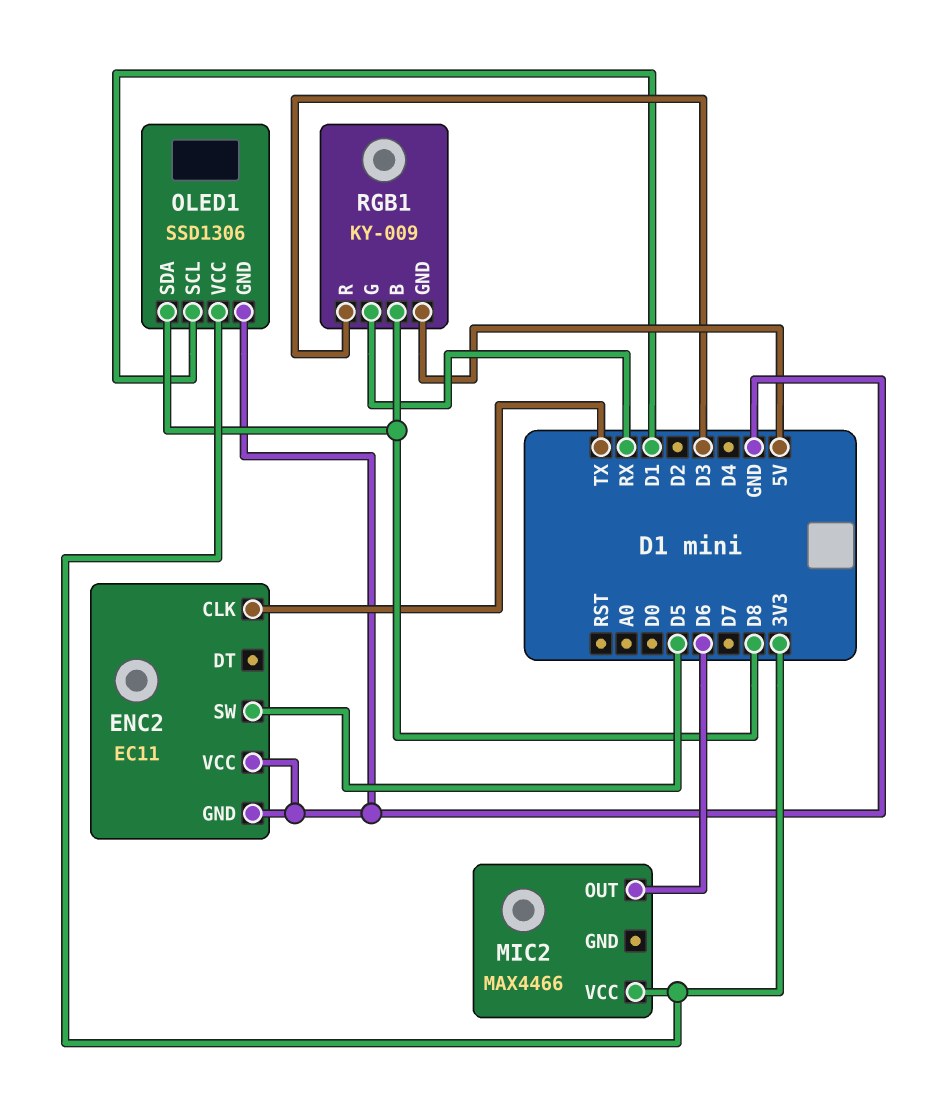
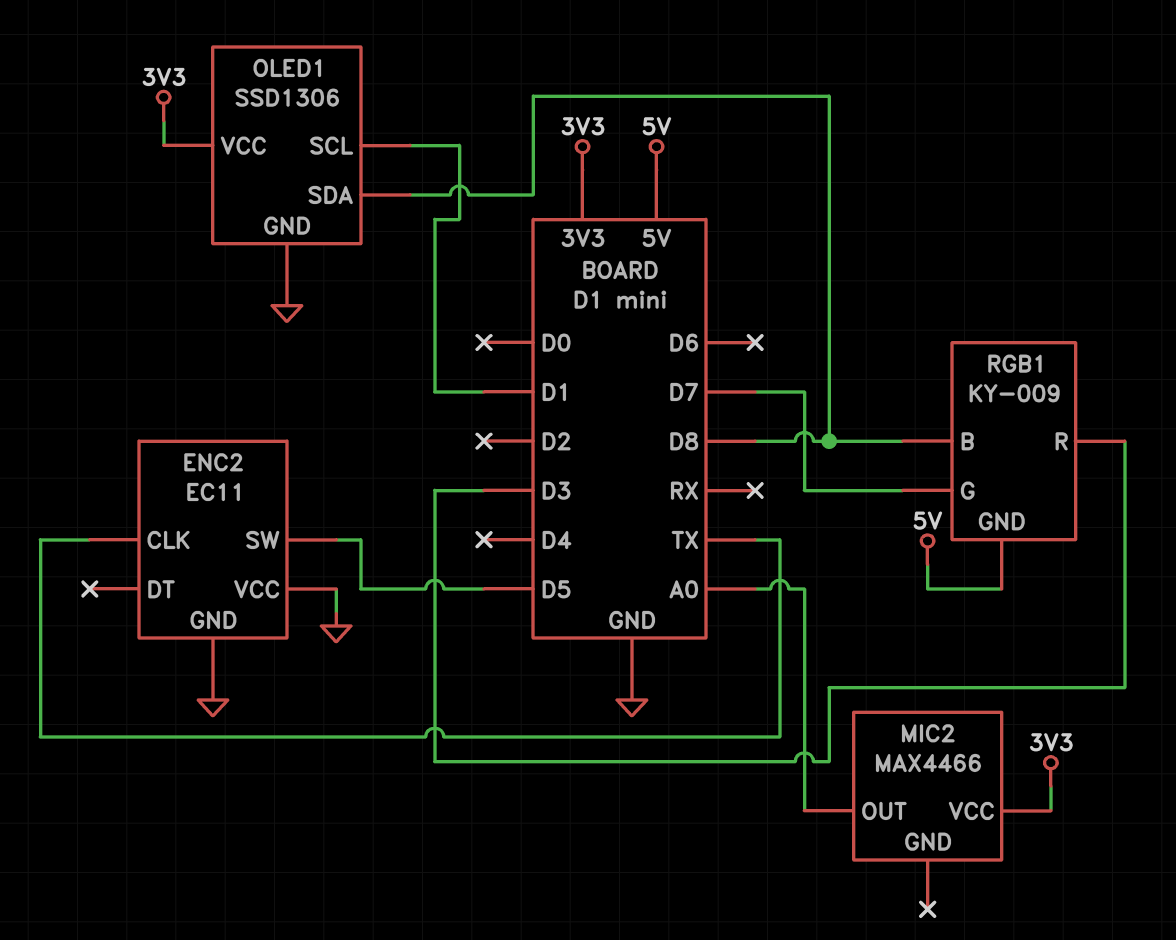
MIC2 pin OUT: D6 -> A0
RGB1 pin G: RX -> D7

